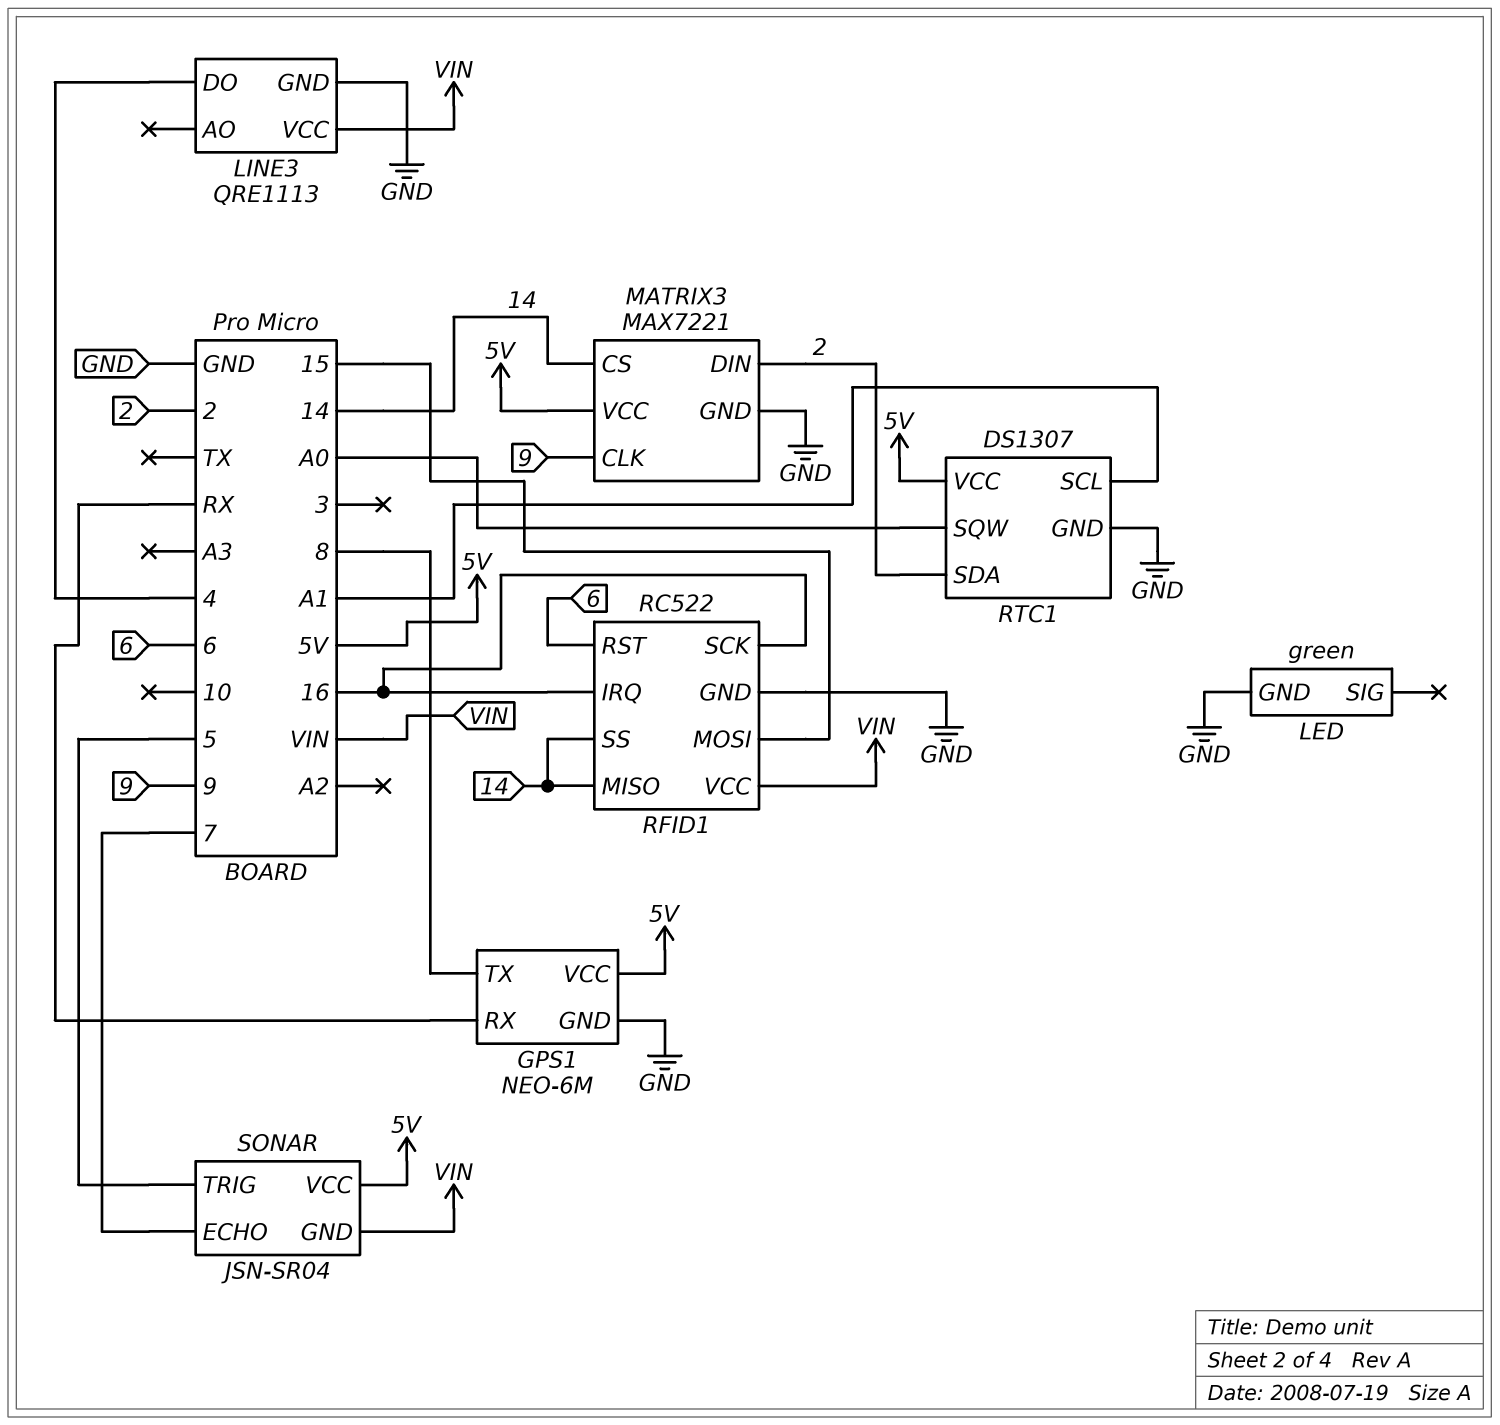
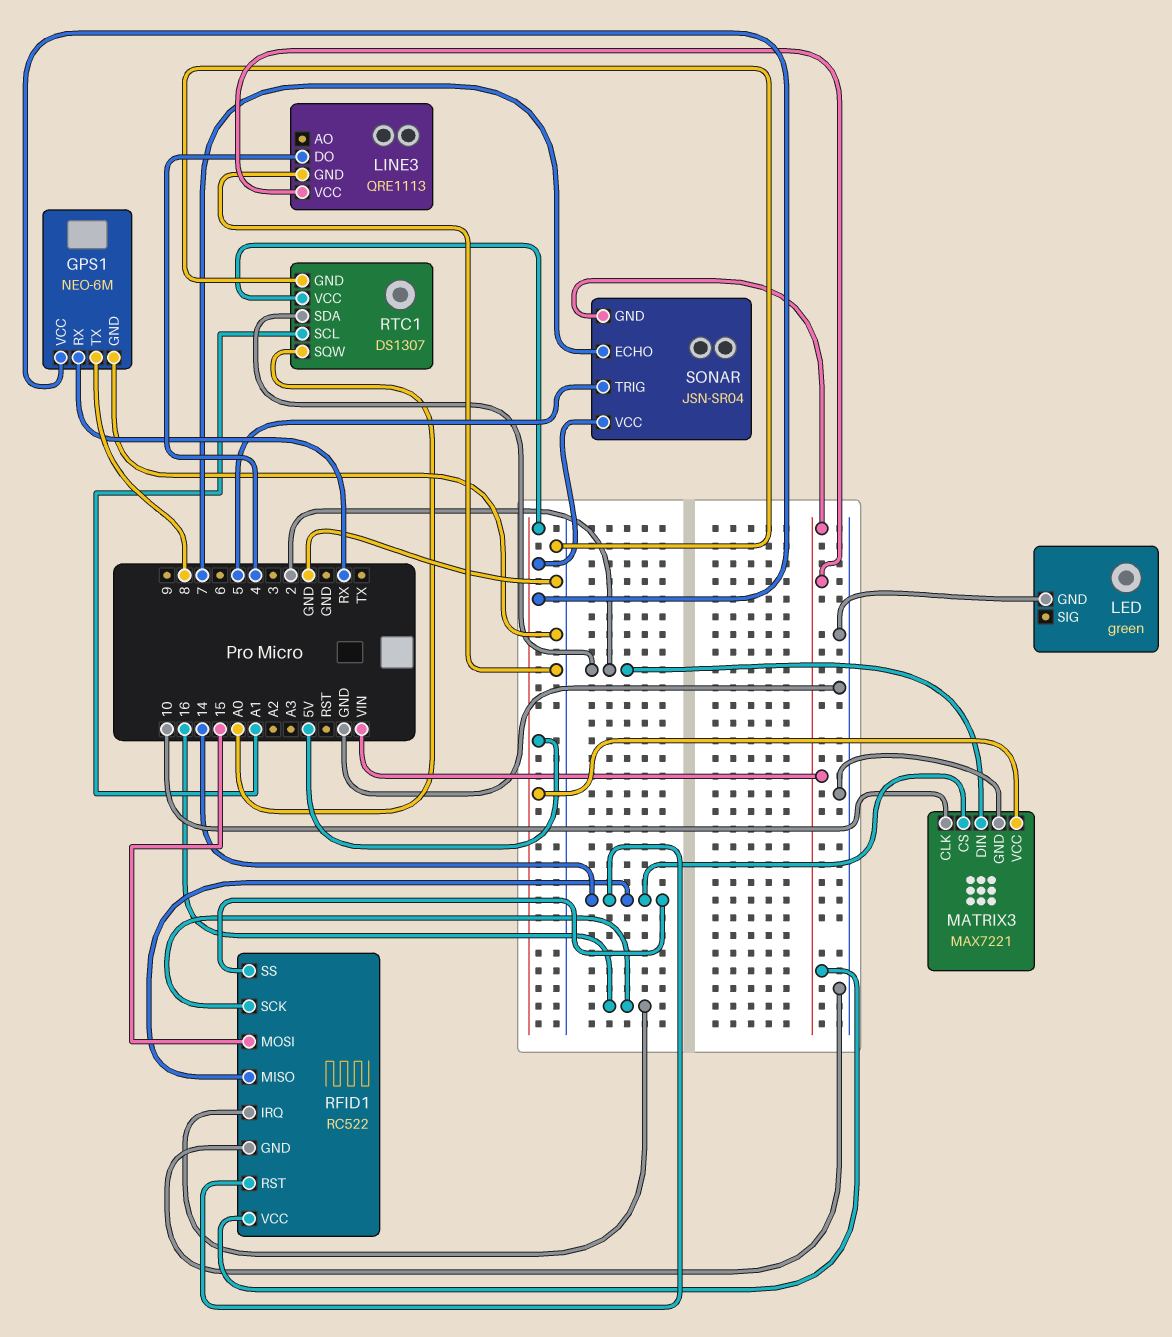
MATRIX3 pin CLK: 9 -> 10
RFID1 pin RST: 6 -> 14

